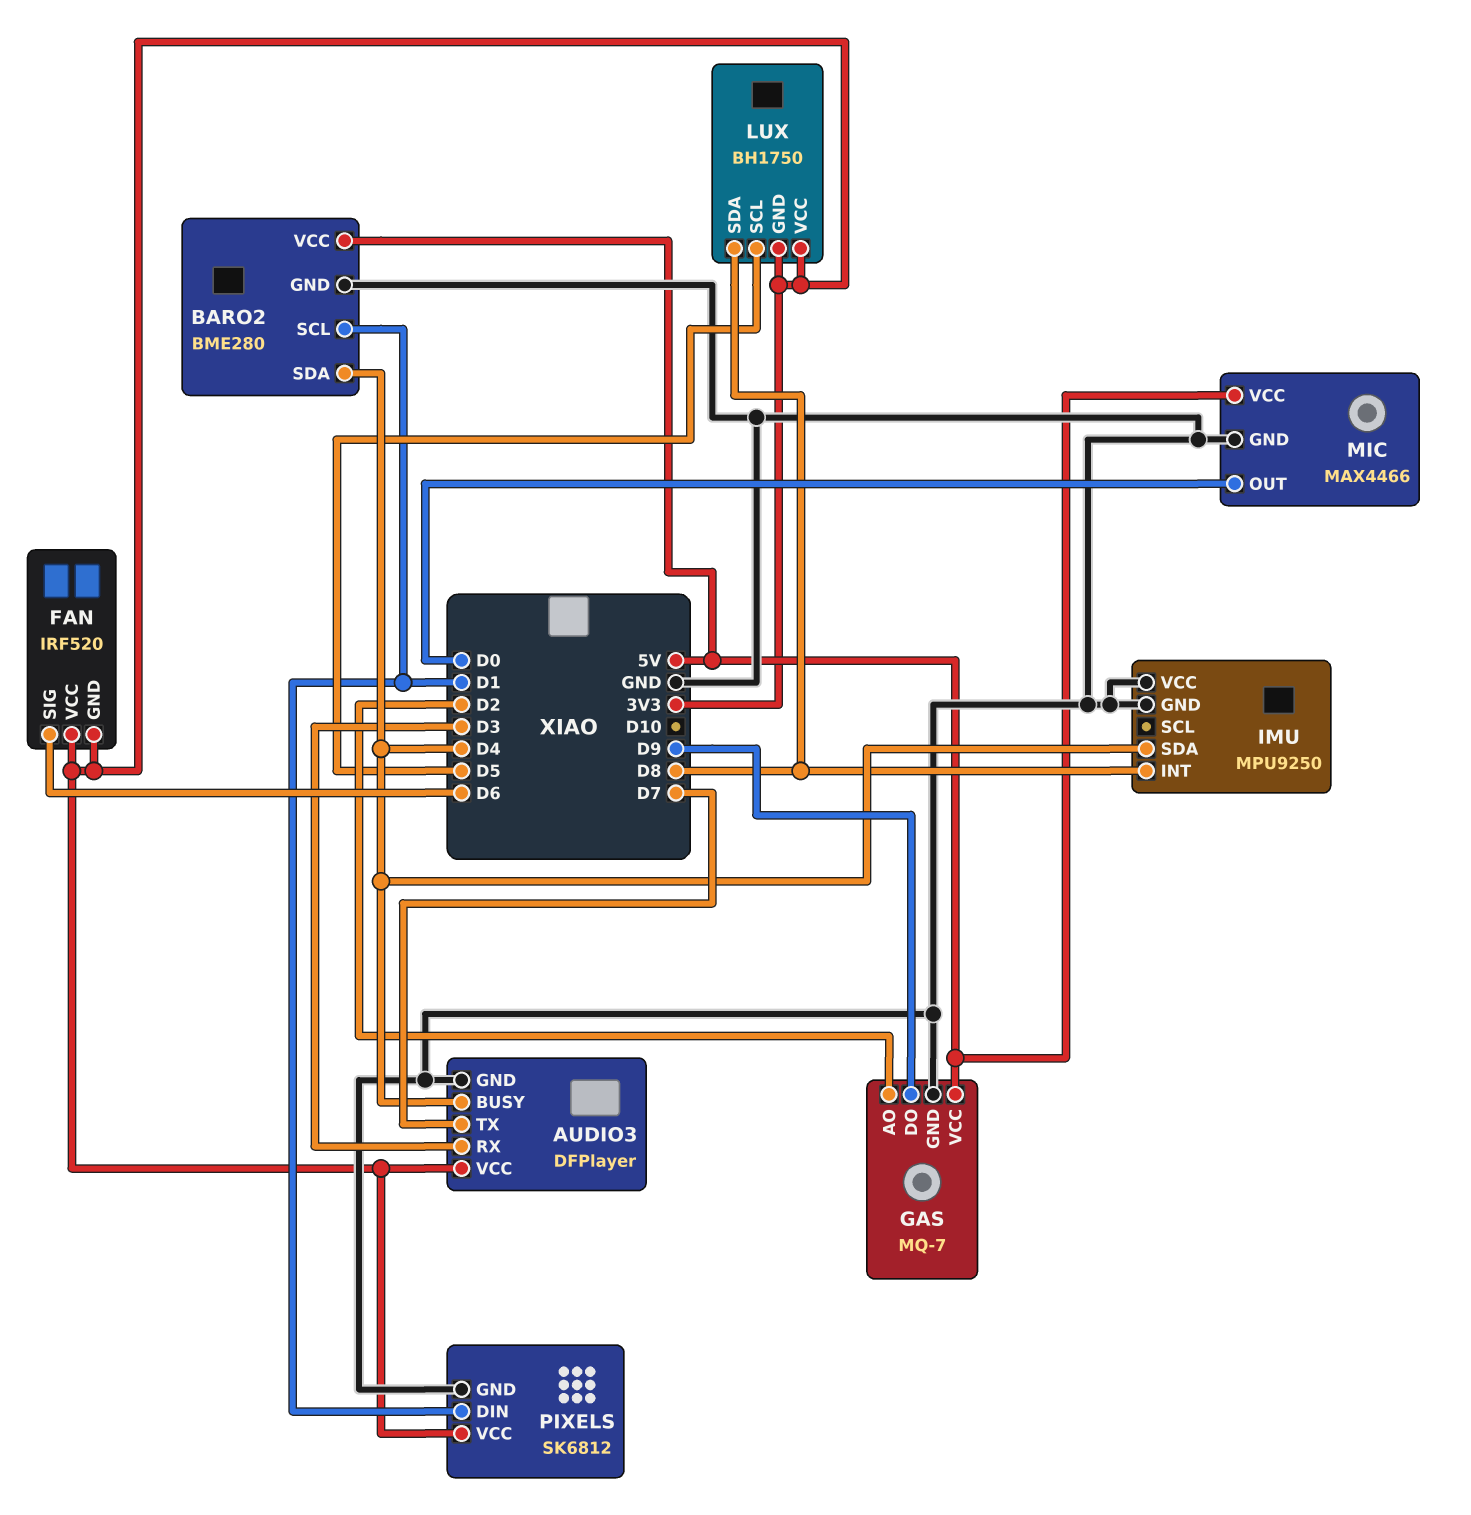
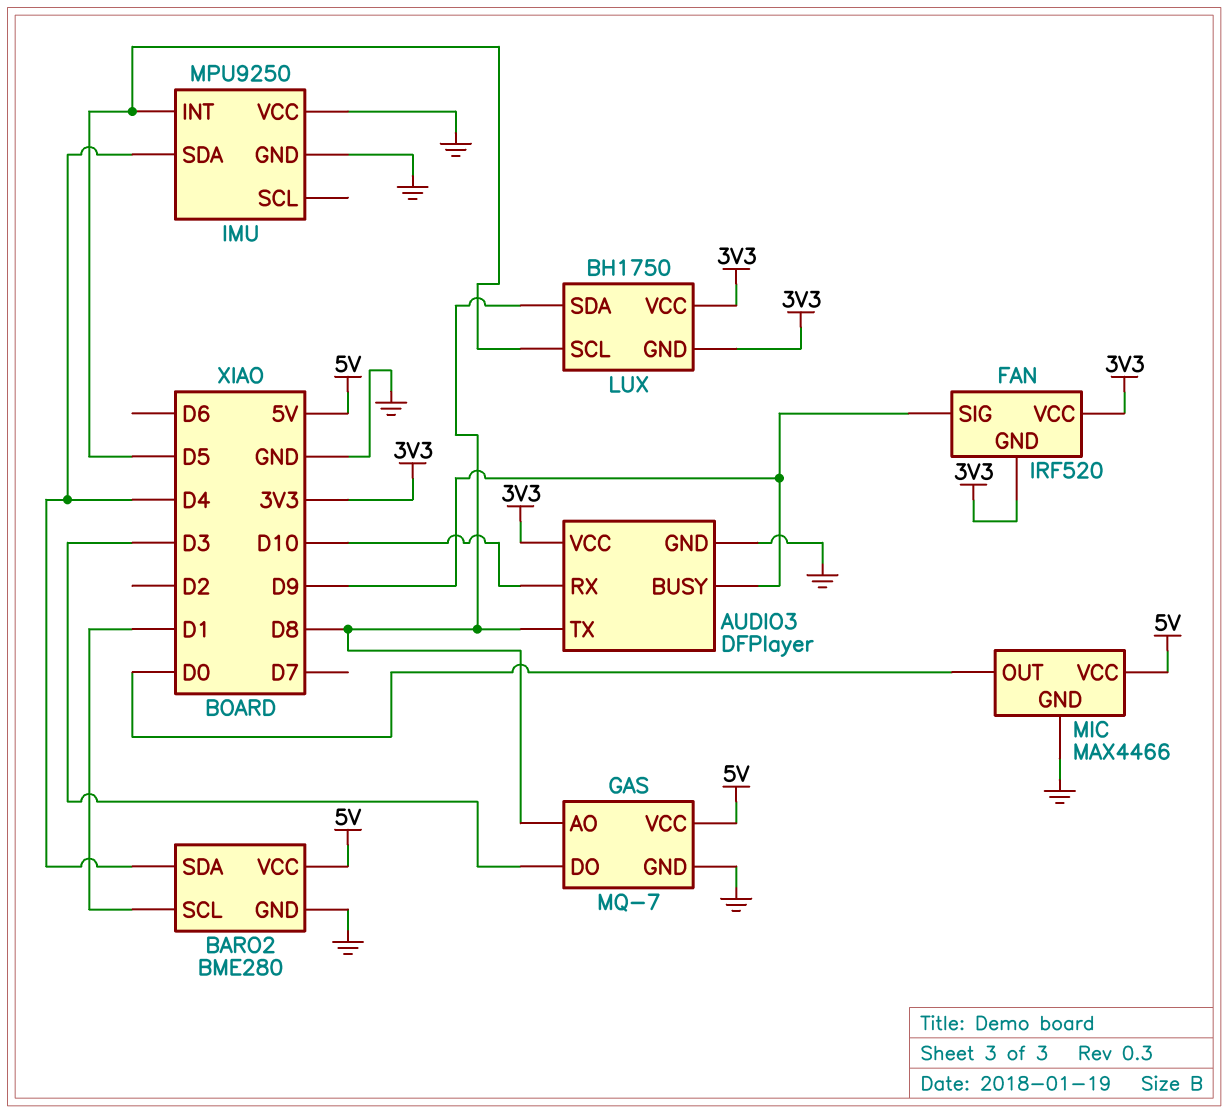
AUDIO3 pin BUSY: D4 -> D9
AUDIO3 pin RX: D3 -> D10
AUDIO3 pin TX: D7 -> D8
FAN pin SIG: D6 -> D9
GAS pin AO: D2 -> D8
GAS pin DO: D9 -> D3
IMU pin INT: D8 -> D5
PIXELS: SK6812 -> none
PIXELS pin DIN: D1 -> none
PIXELS pin GND: GND -> none
PIXELS pin VCC: 3V3 -> none

